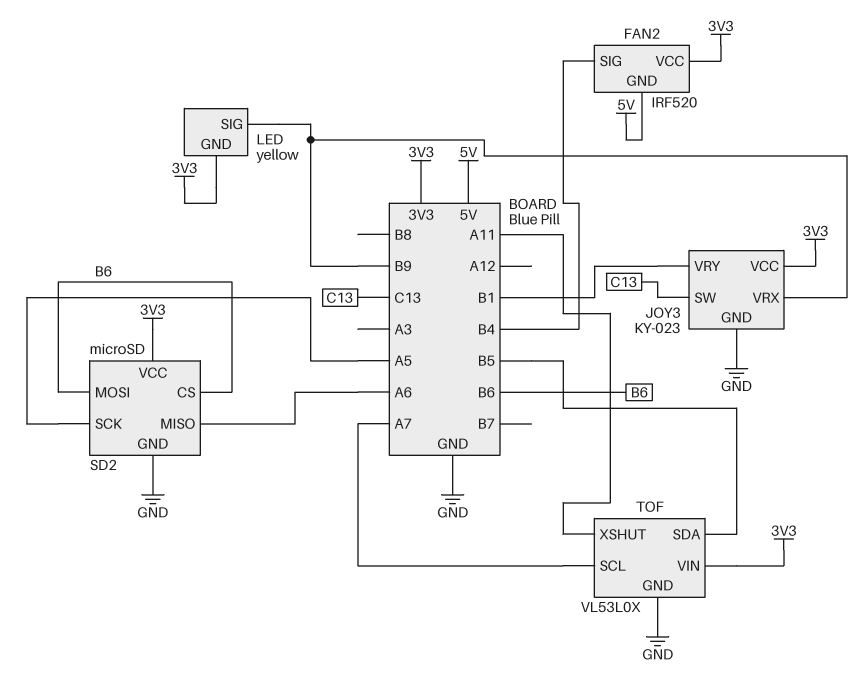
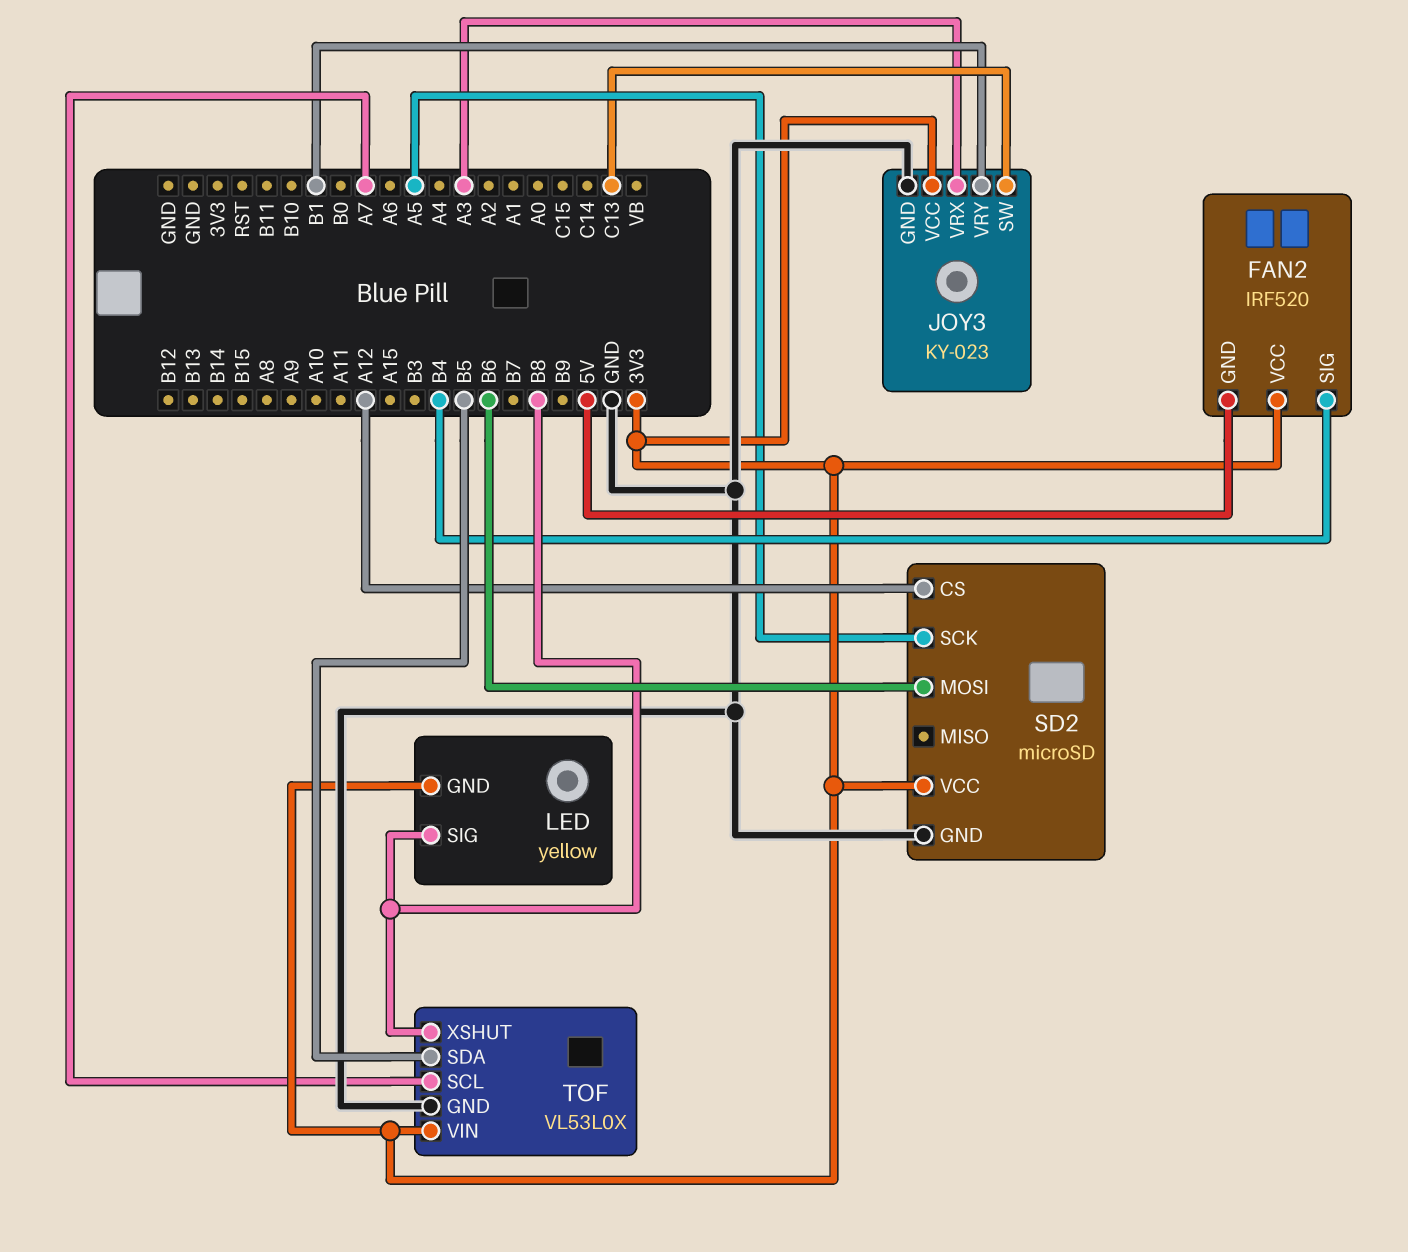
JOY3 pin VRX: B9 -> A3
LED pin SIG: B9 -> B8
SD2 pin CS: B6 -> A12
SD2 pin MISO: A6 -> none
TOF pin XSHUT: A11 -> B8

